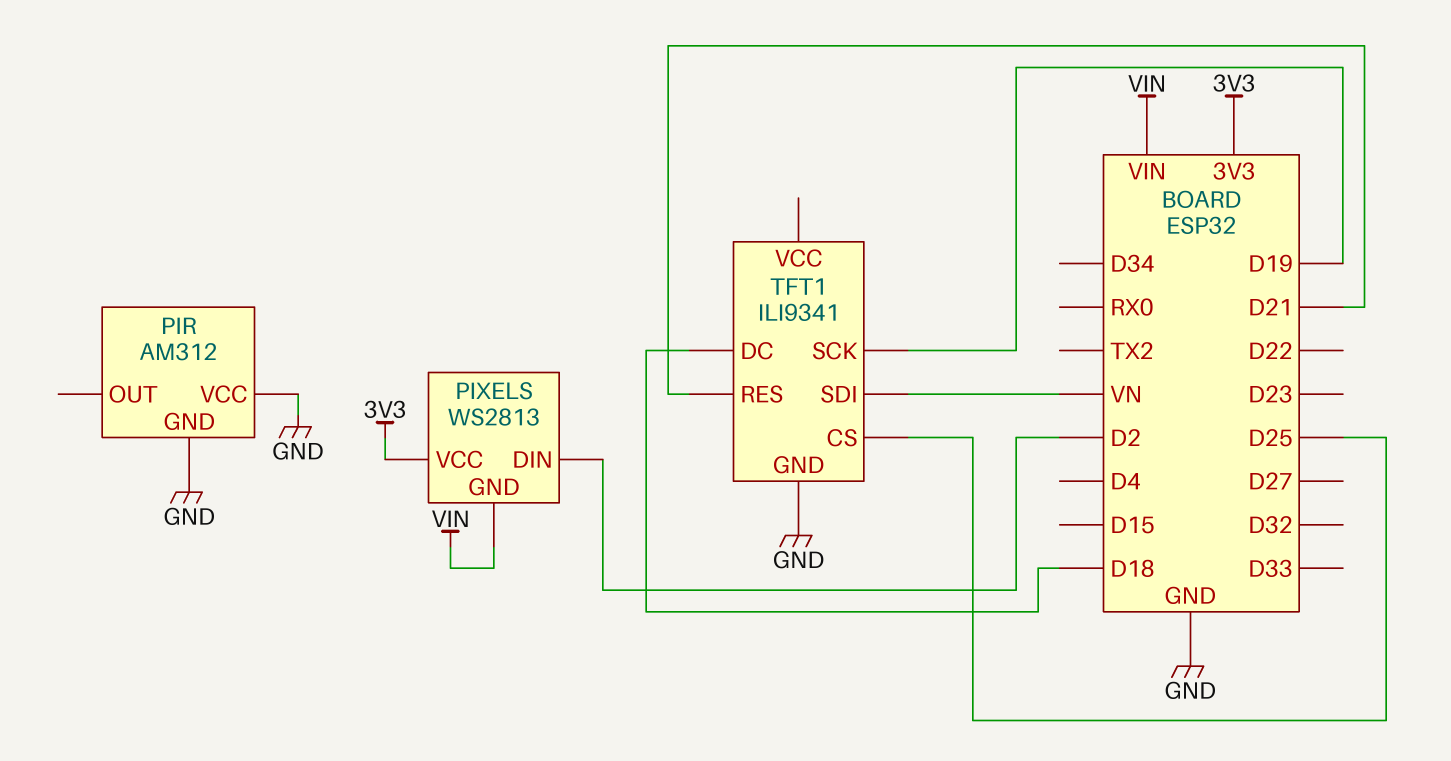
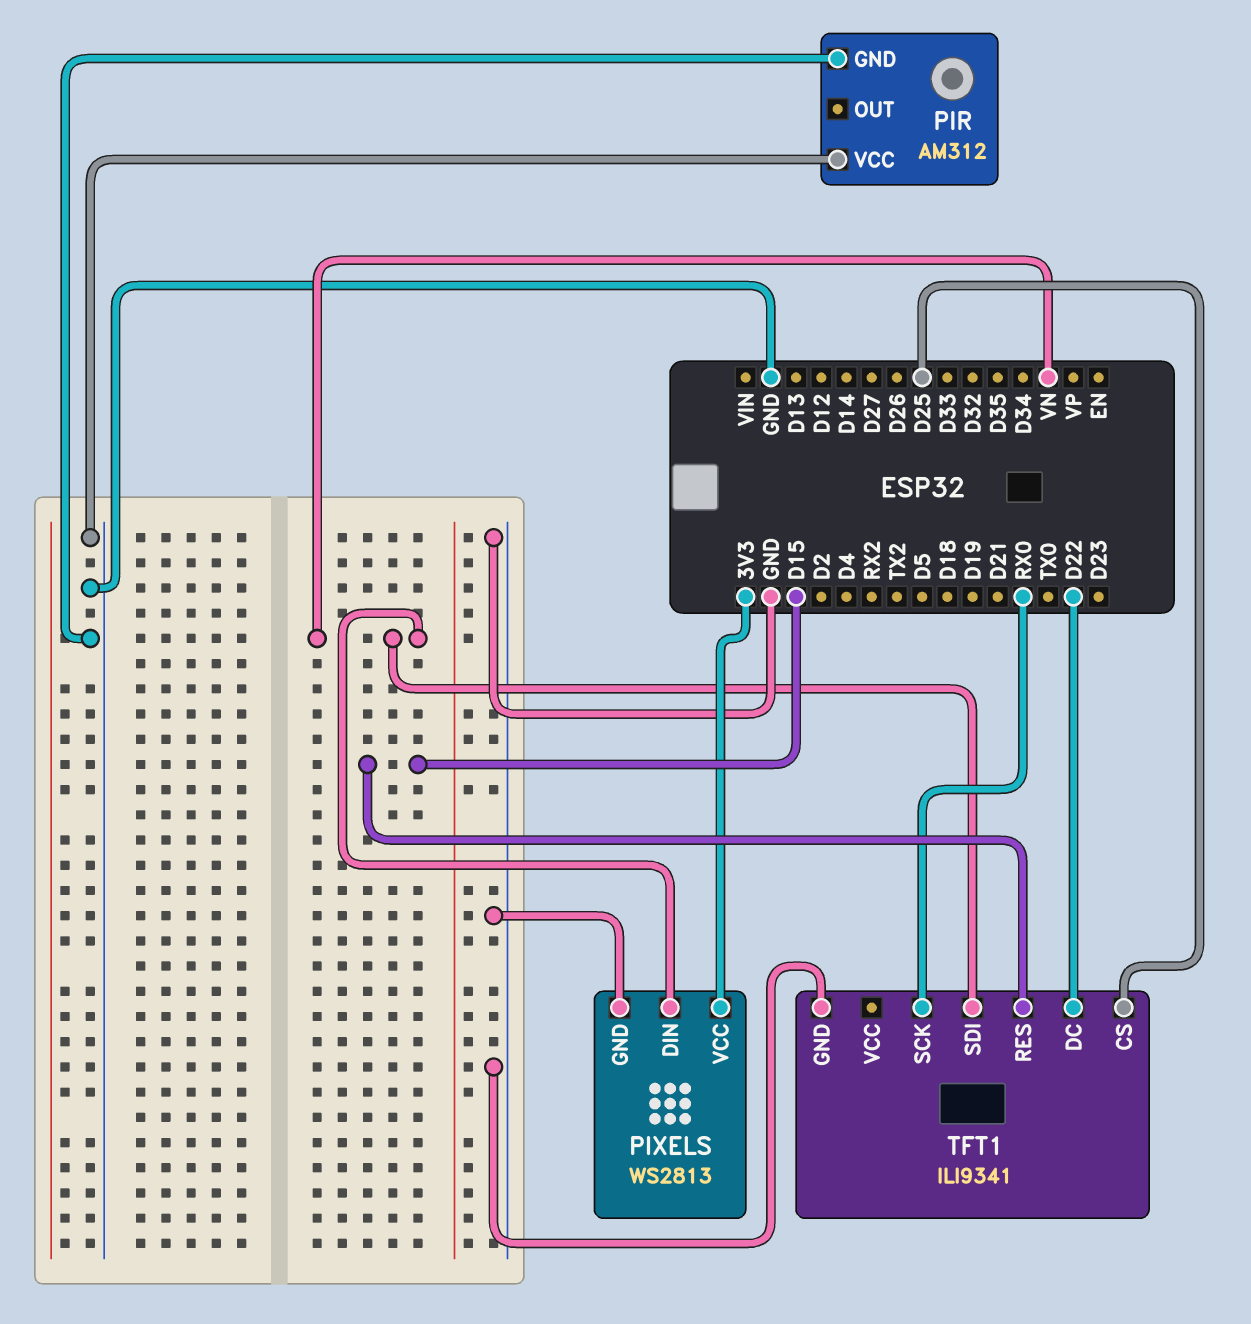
PIXELS pin DIN: D2 -> VN
PIXELS pin GND: VIN -> GND
TFT1 pin DC: D18 -> D22
TFT1 pin RES: D21 -> D15
TFT1 pin SCK: D19 -> RX0

